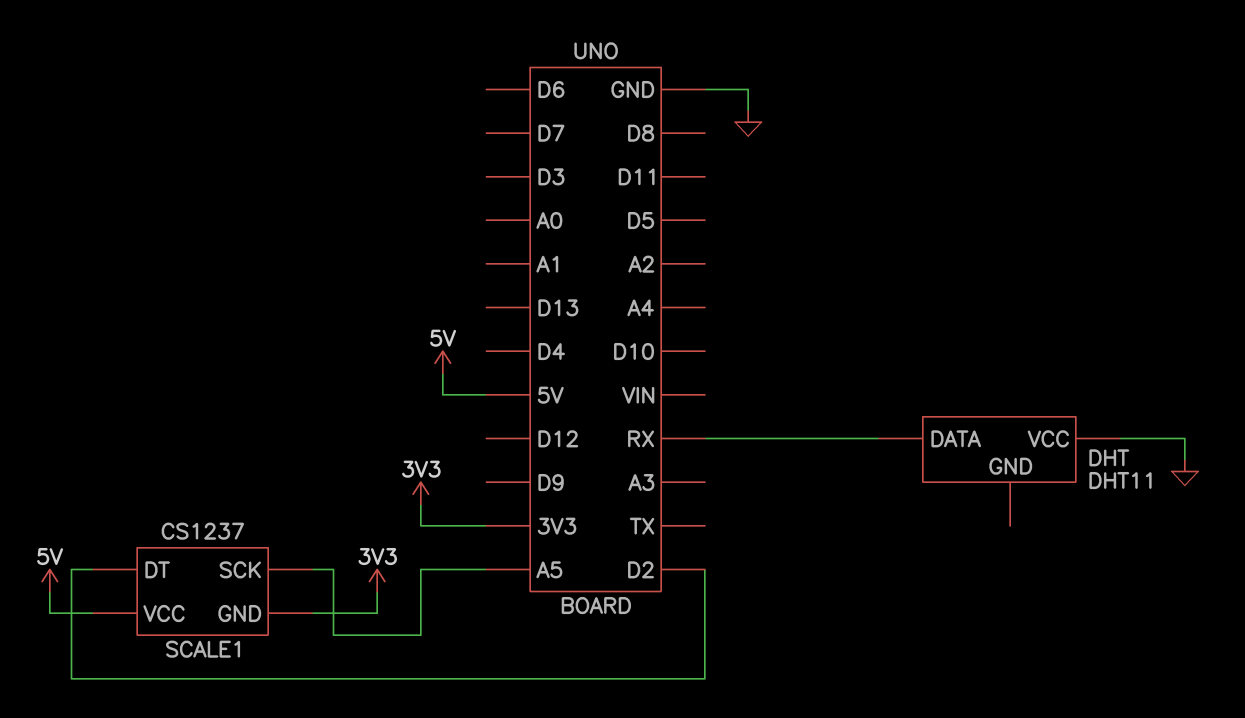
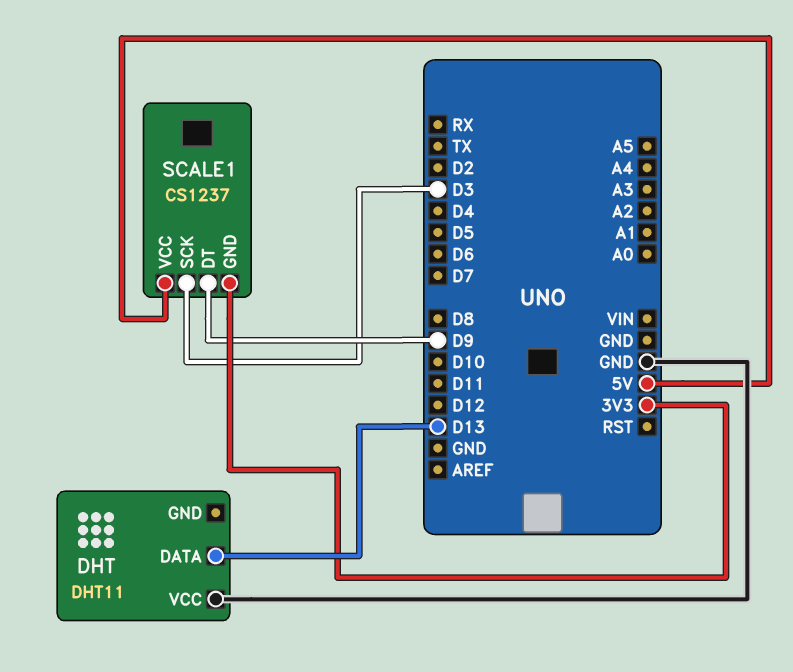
DHT pin DATA: RX -> D13
SCALE1 pin DT: D2 -> D9
SCALE1 pin SCK: A5 -> D3

